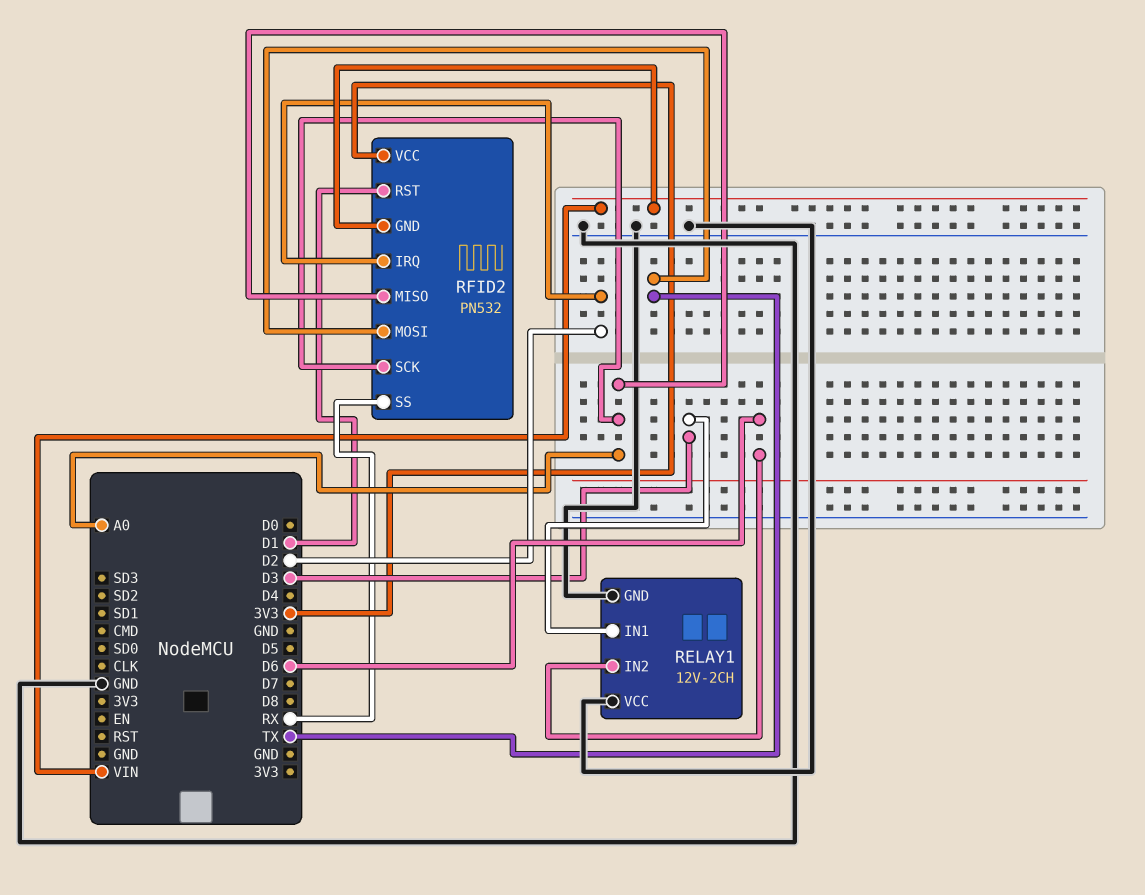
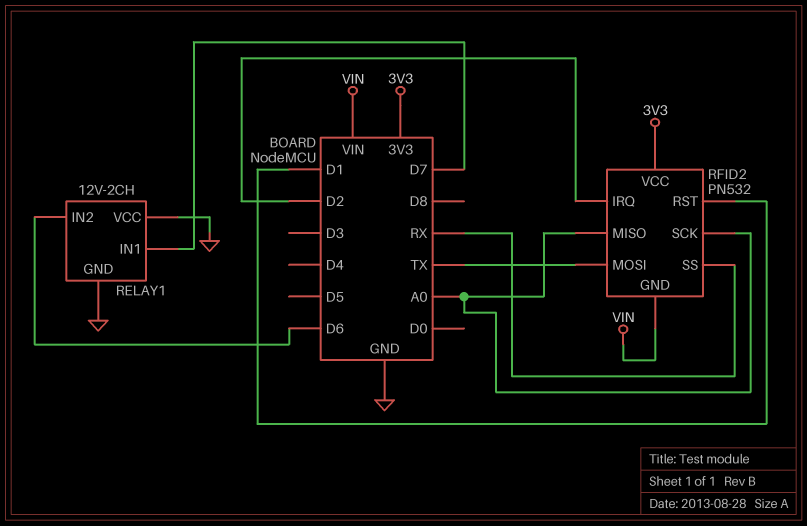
RELAY1 pin IN1: D3 -> D7

